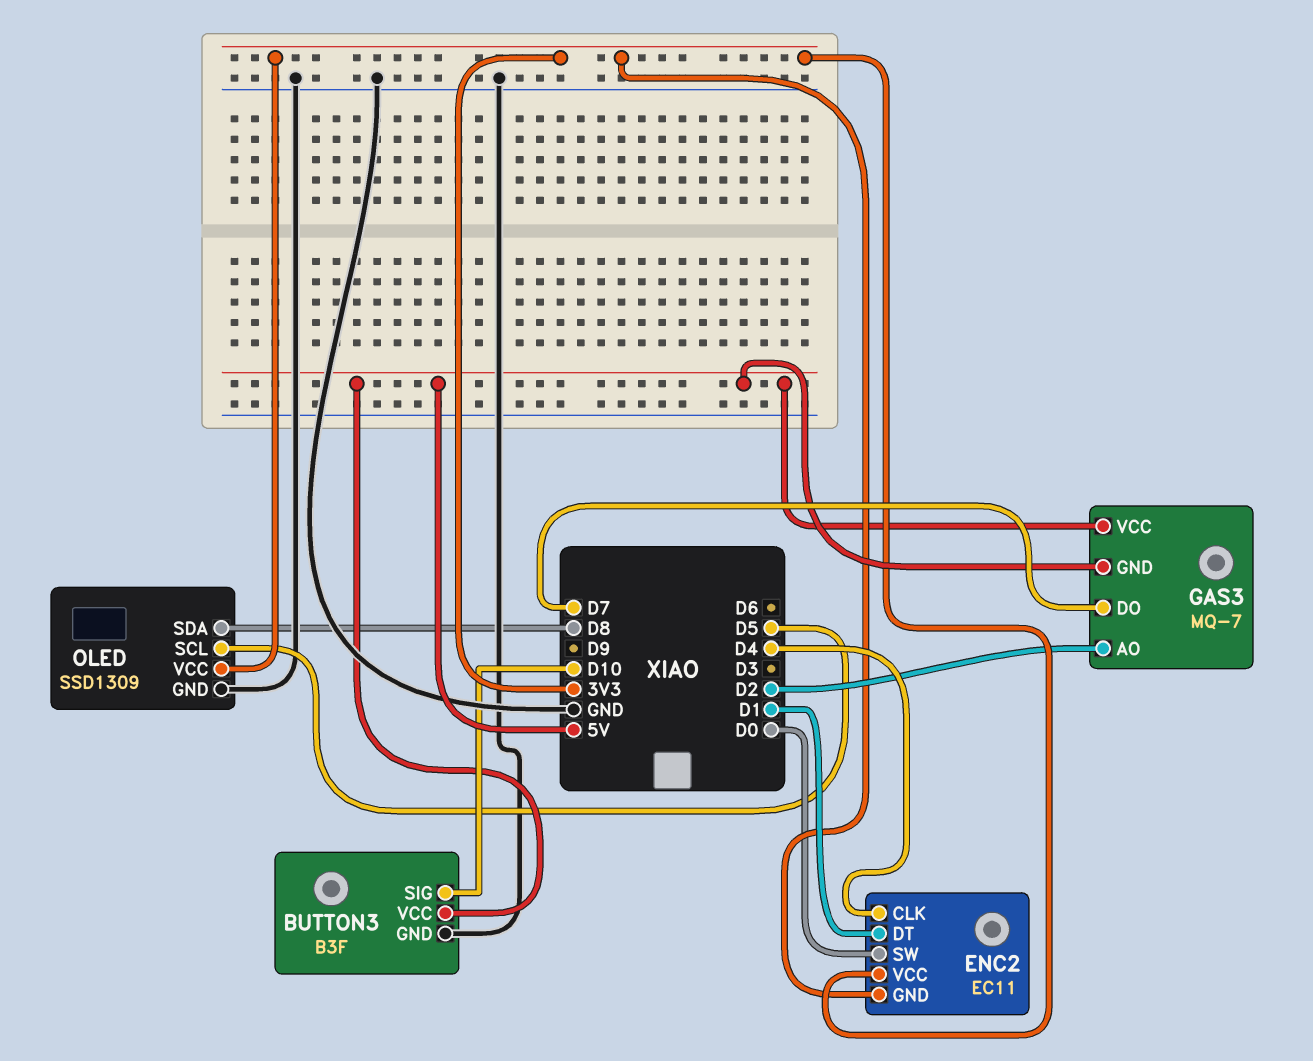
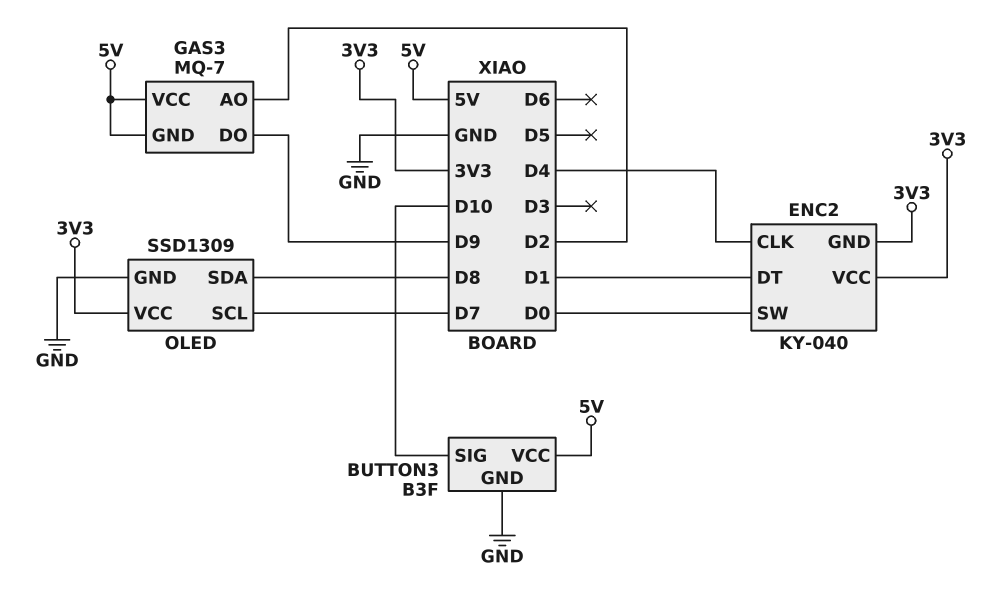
ENC2: EC11 -> KY-040
GAS3 pin DO: D7 -> D9
OLED pin SCL: D5 -> D7

